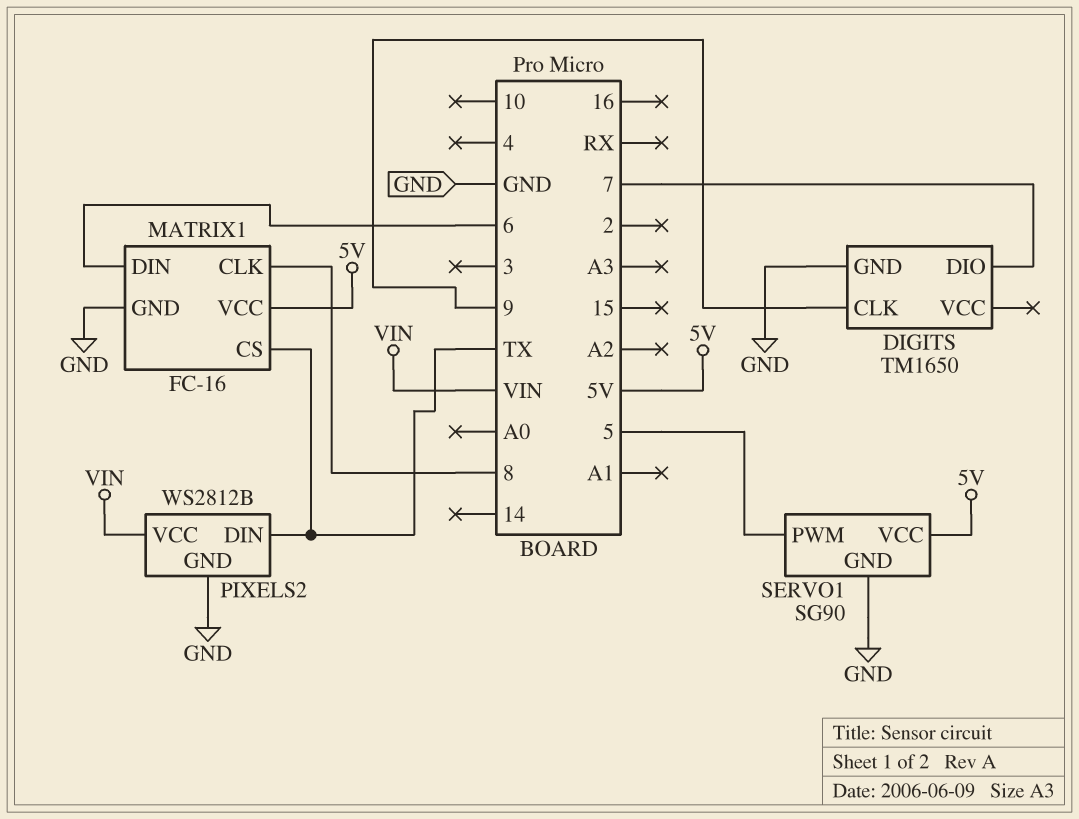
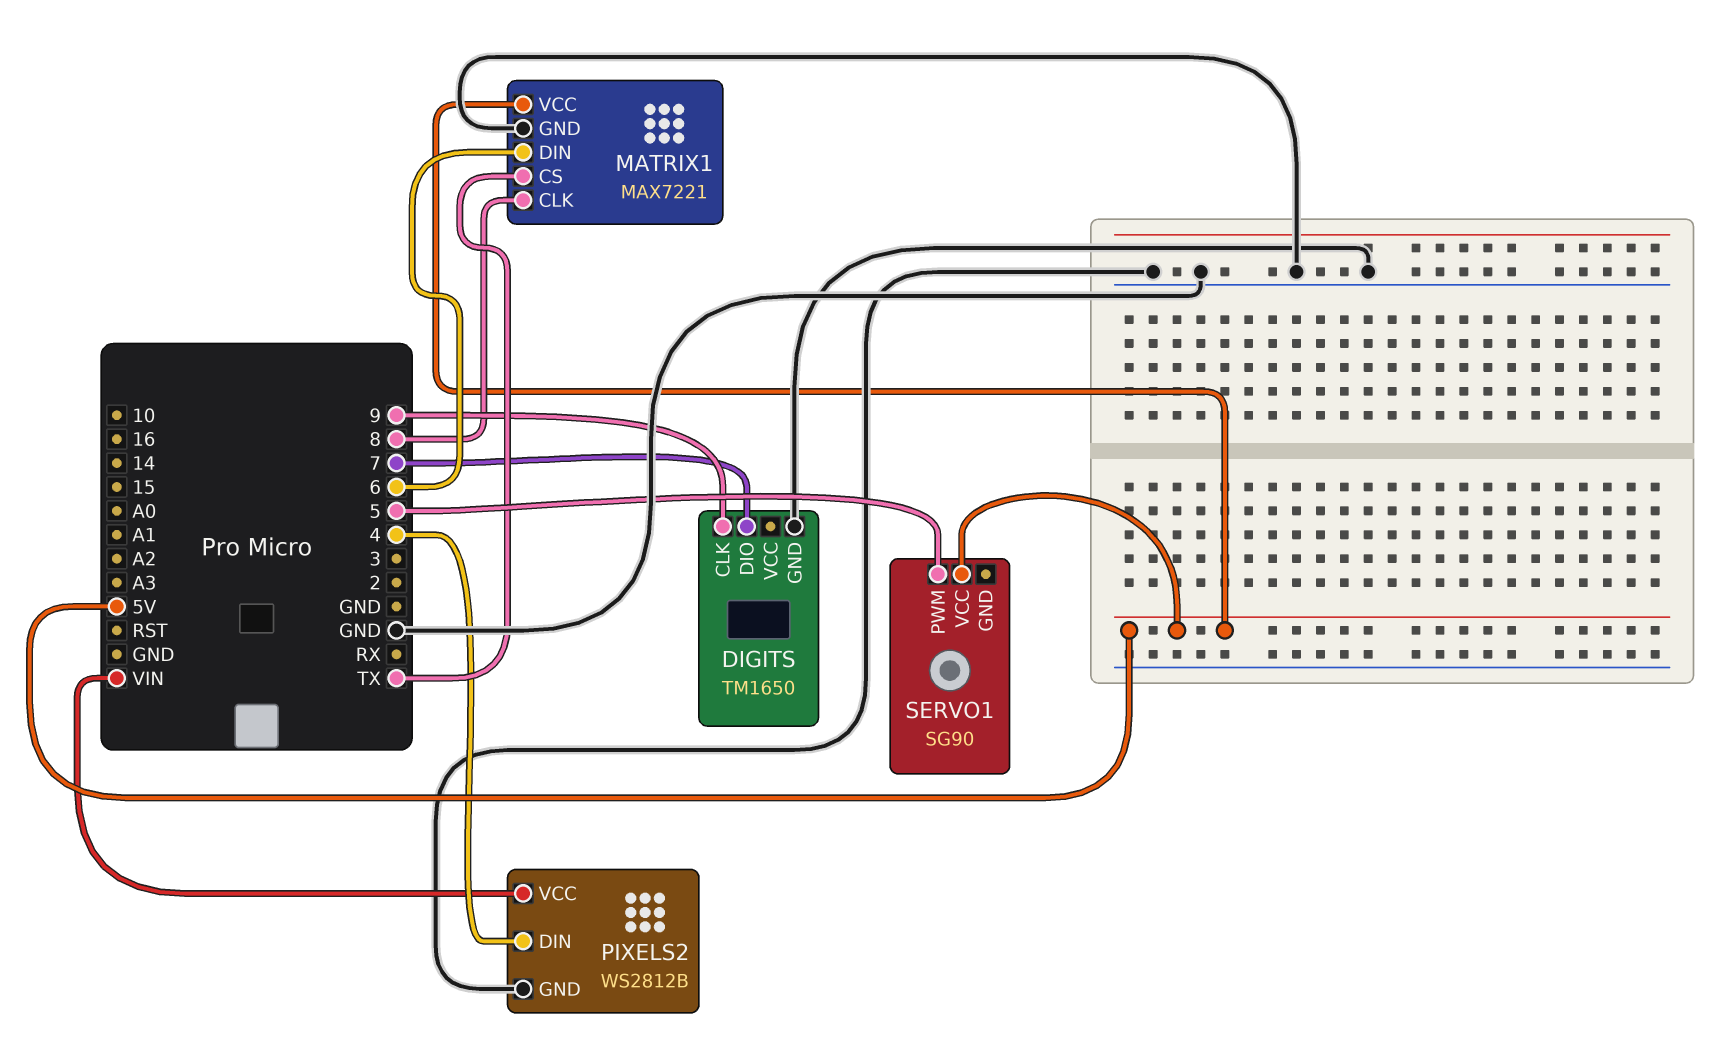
MATRIX1: FC-16 -> MAX7221
PIXELS2 pin DIN: TX -> 4
SERVO1 pin GND: GND -> none

